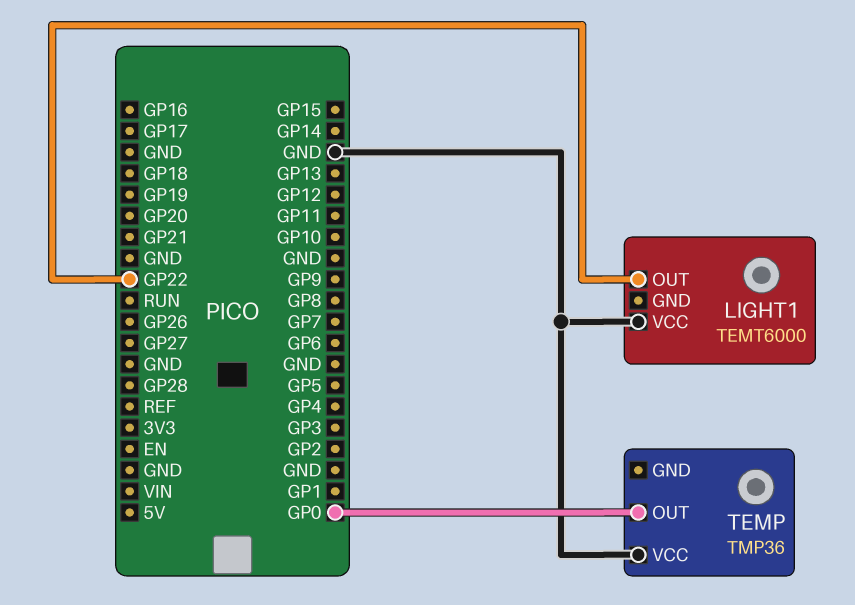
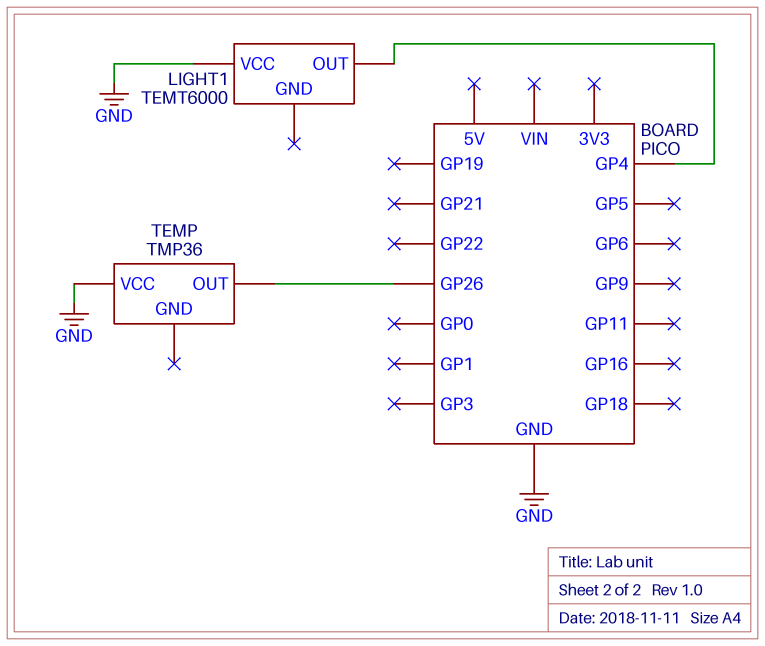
LIGHT1 pin OUT: GP22 -> GP4
TEMP pin OUT: GP0 -> GP26

